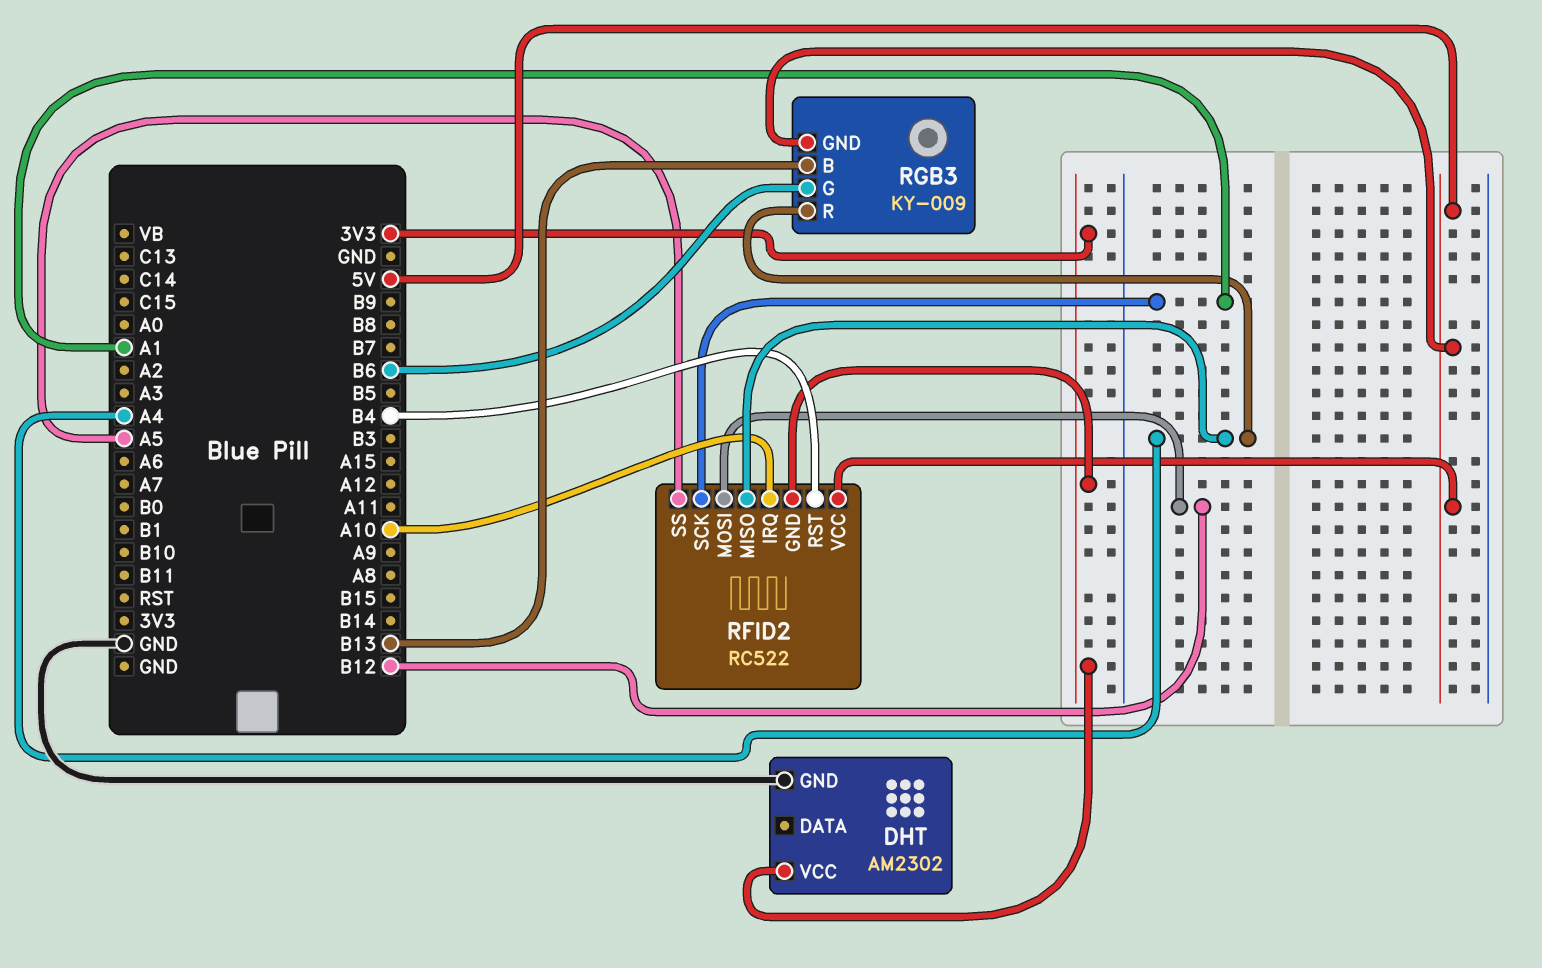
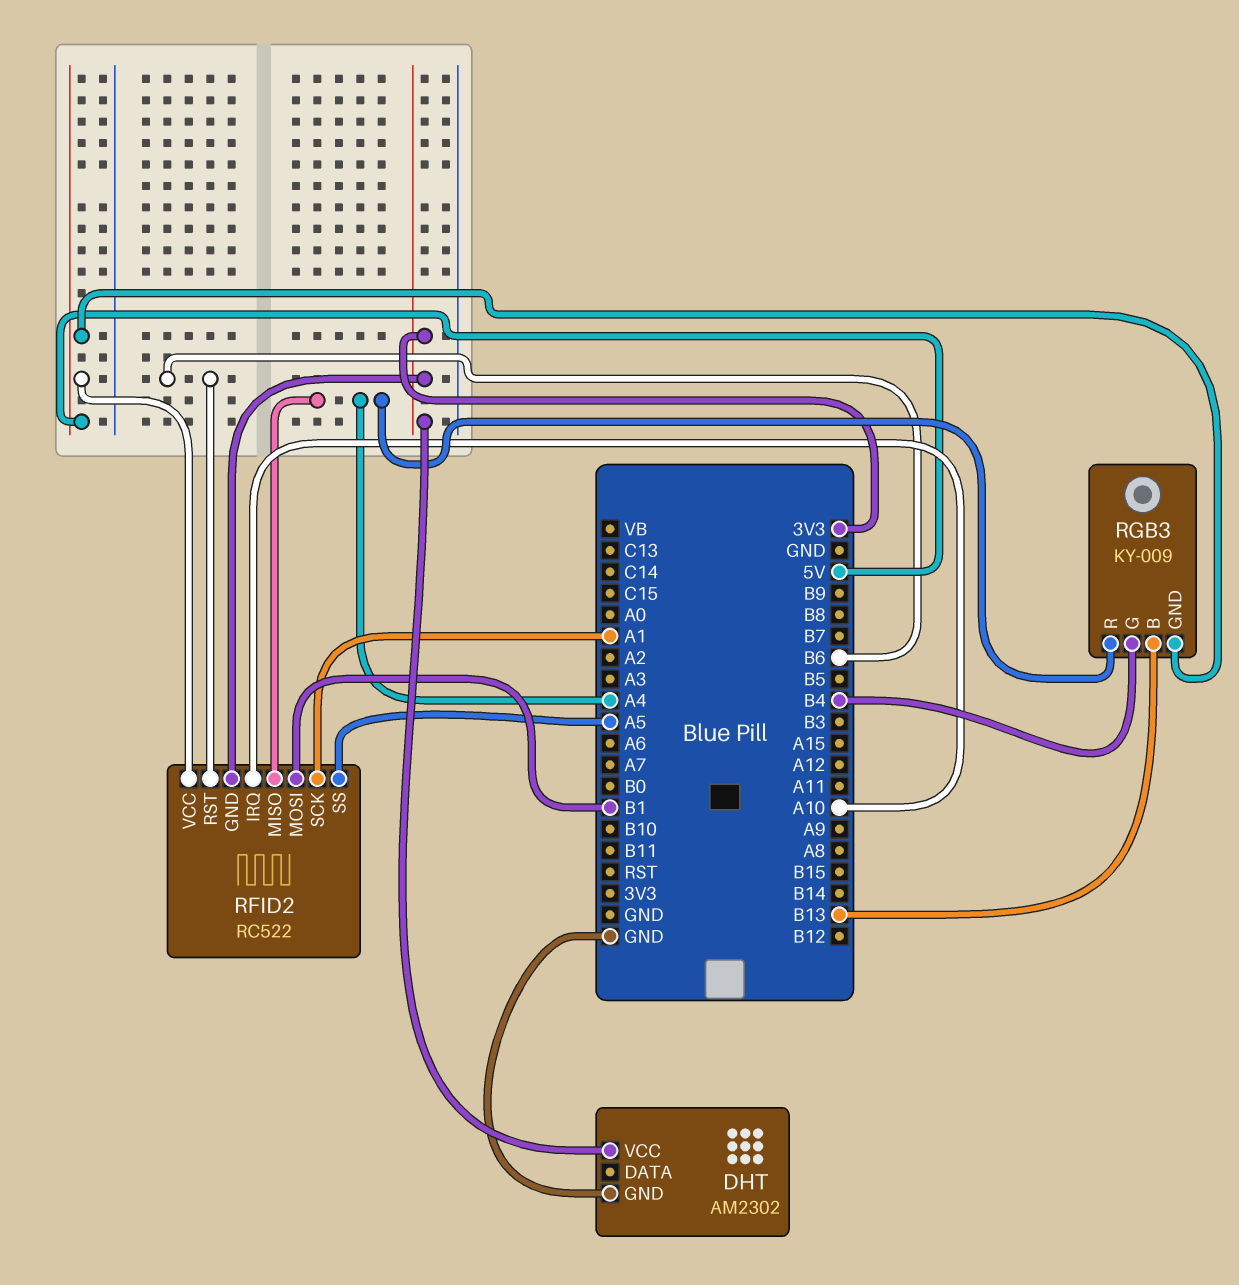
RFID2 pin MOSI: B12 -> B1
RFID2 pin RST: B4 -> B6
RGB3 pin G: B6 -> B4

